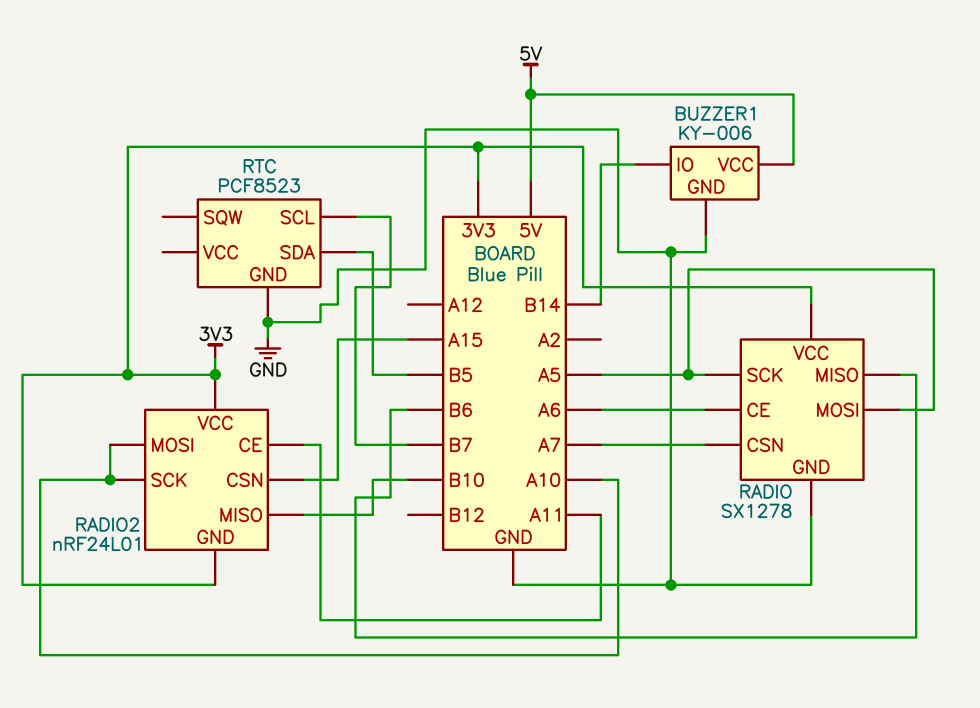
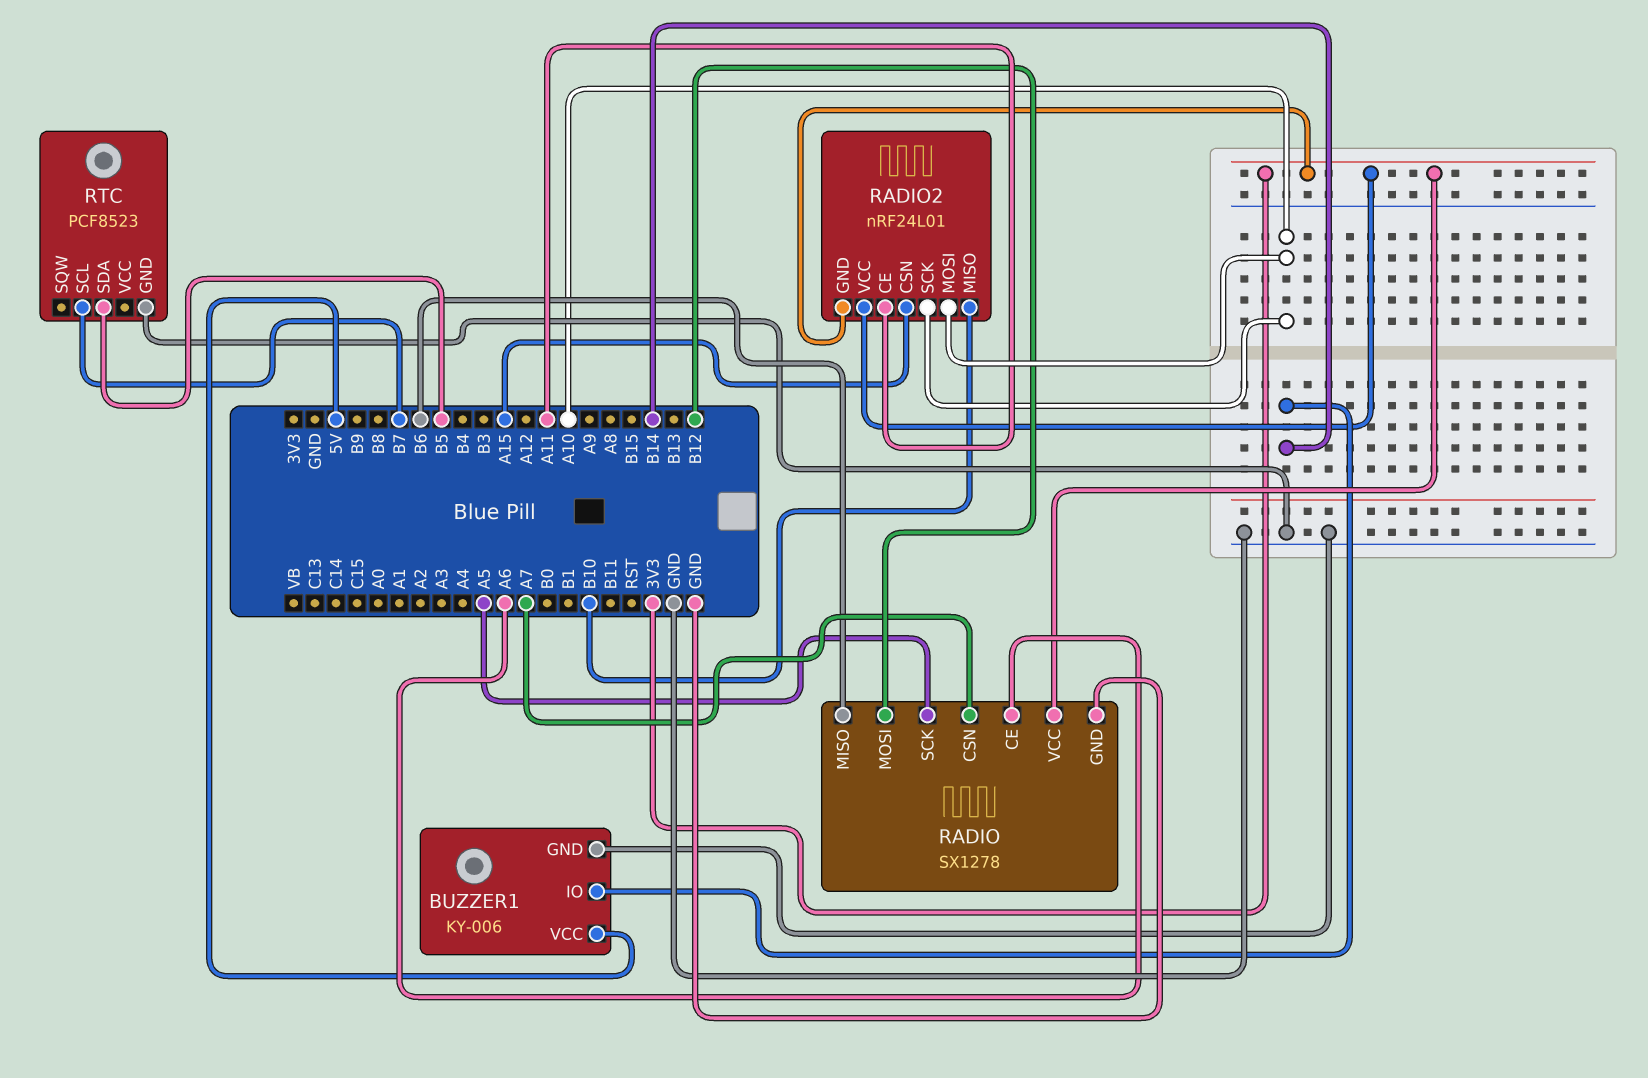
RADIO pin MOSI: A5 -> B12

